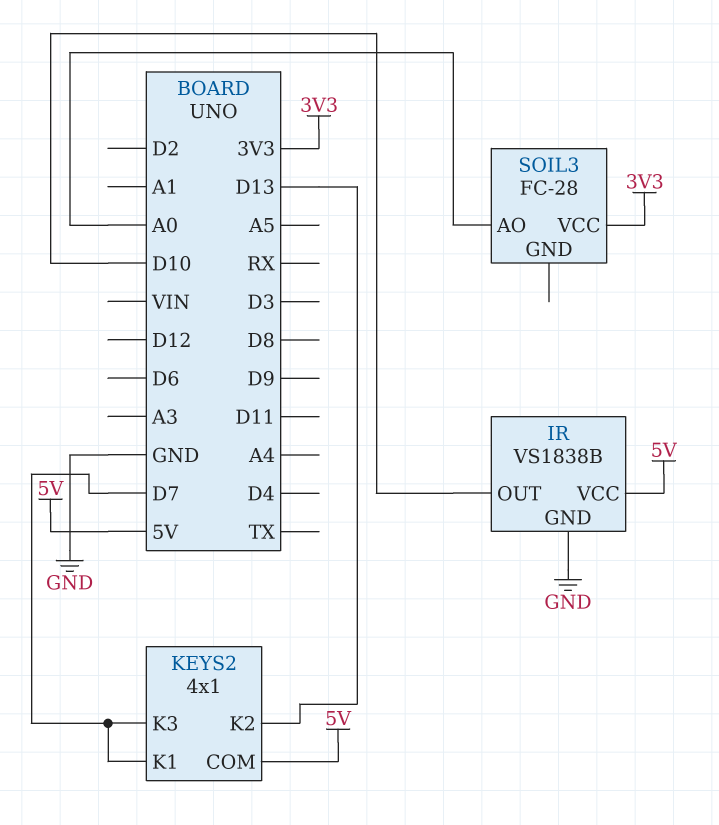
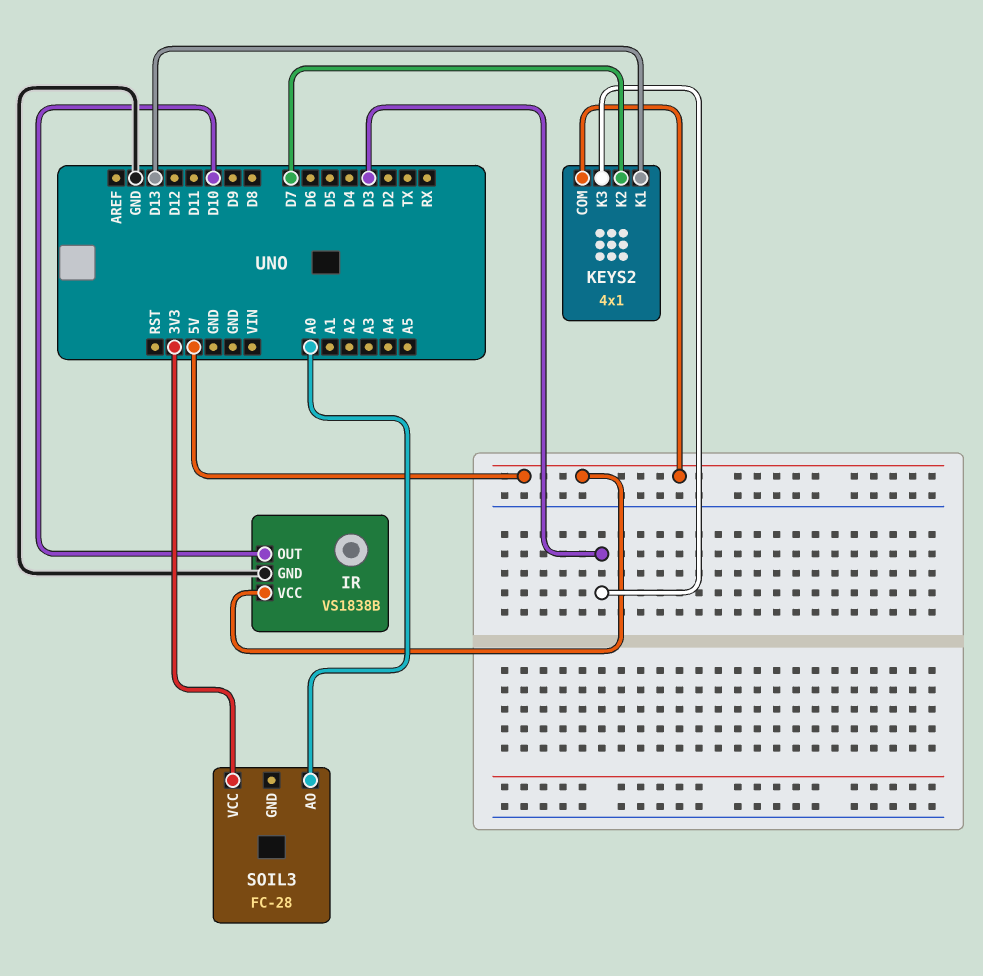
KEYS2 pin K1: D7 -> D13
KEYS2 pin K2: D13 -> D7
KEYS2 pin K3: D7 -> D3

